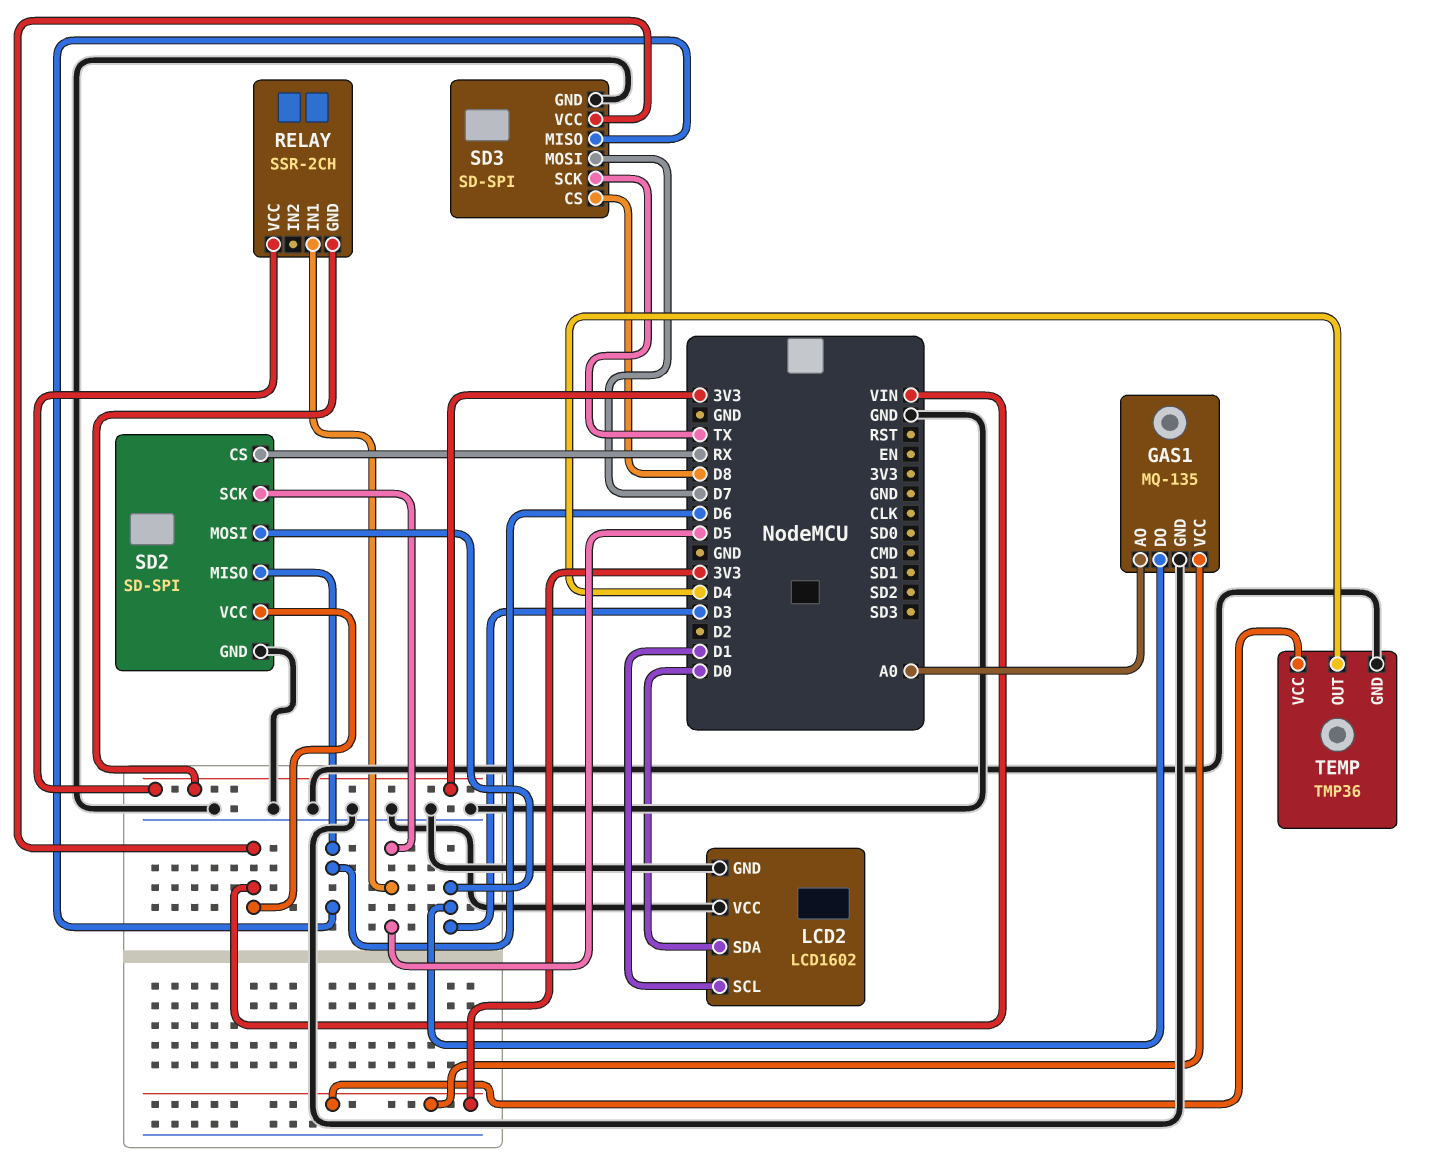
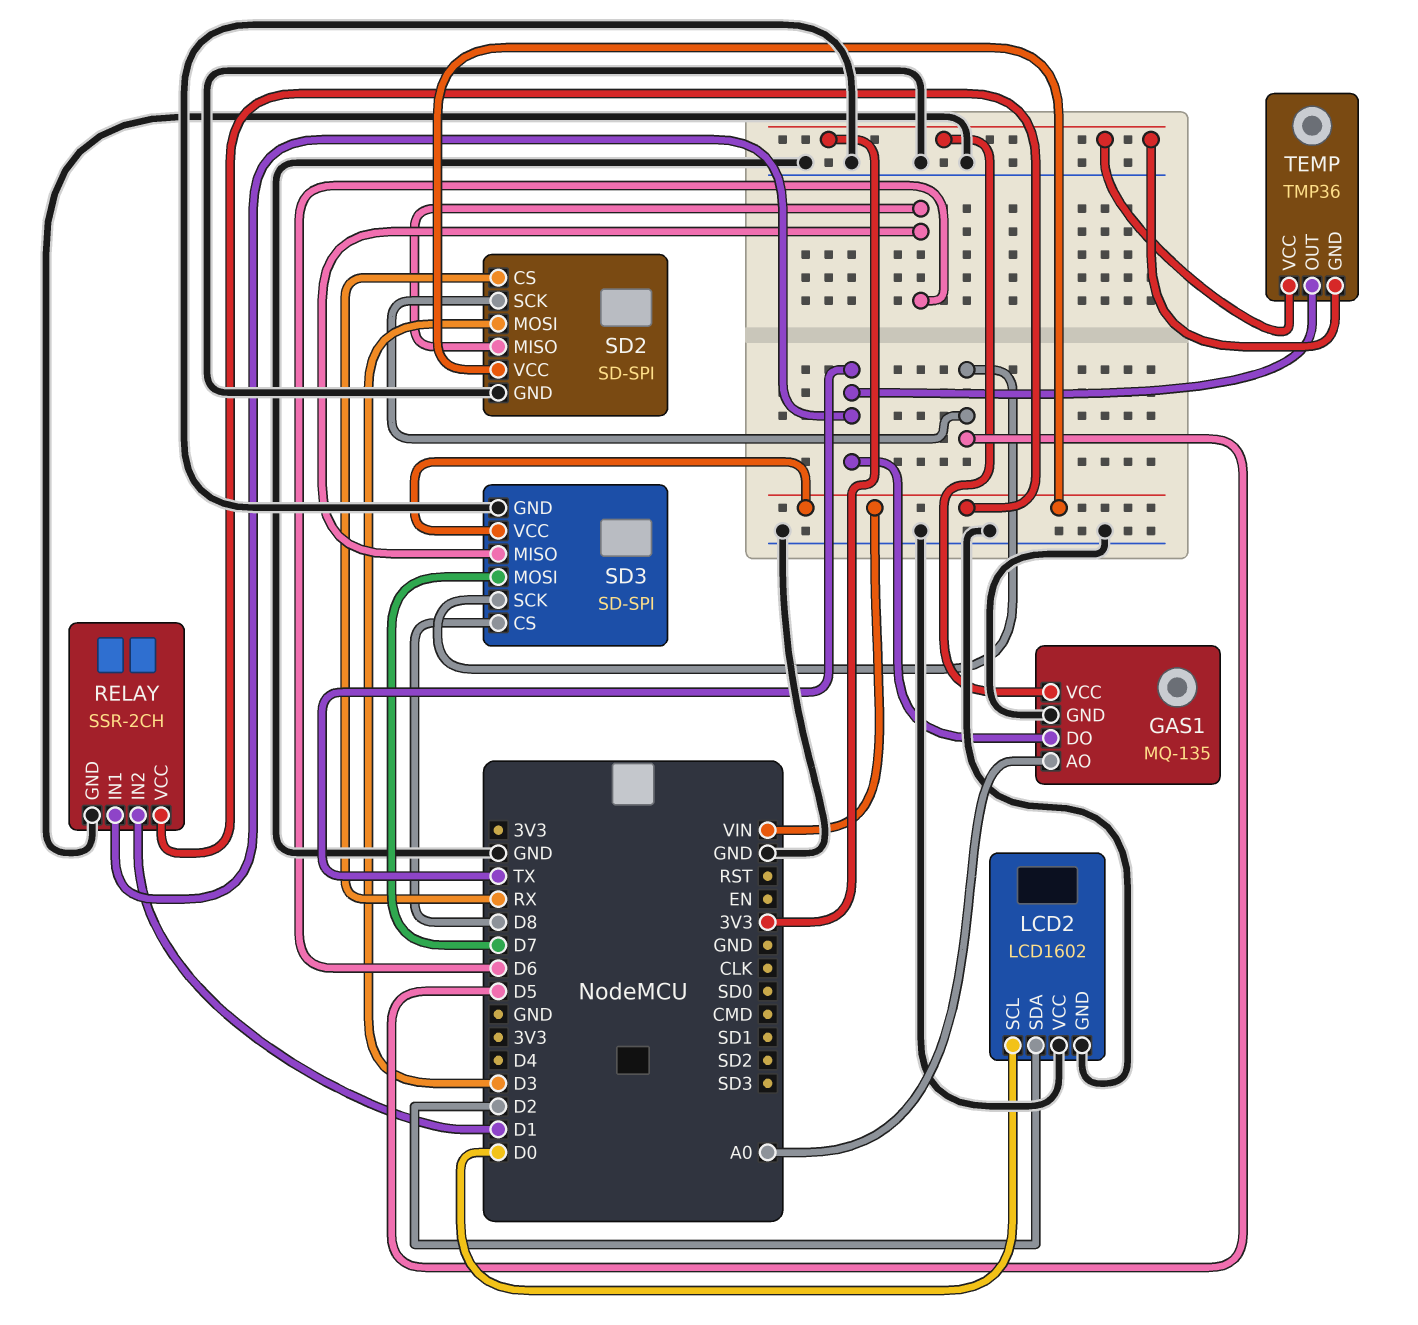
GAS1 pin DO: D3 -> TX
LCD2 pin SCL: D1 -> D0
LCD2 pin SDA: D0 -> D2
RELAY pin GND: 3V3 -> GND
RELAY pin IN1: D5 -> TX
RELAY pin IN2: none -> D1
RELAY pin VCC: 3V3 -> VIN
SD3 pin SCK: TX -> D5
TEMP pin GND: GND -> 3V3
TEMP pin OUT: D4 -> TX

